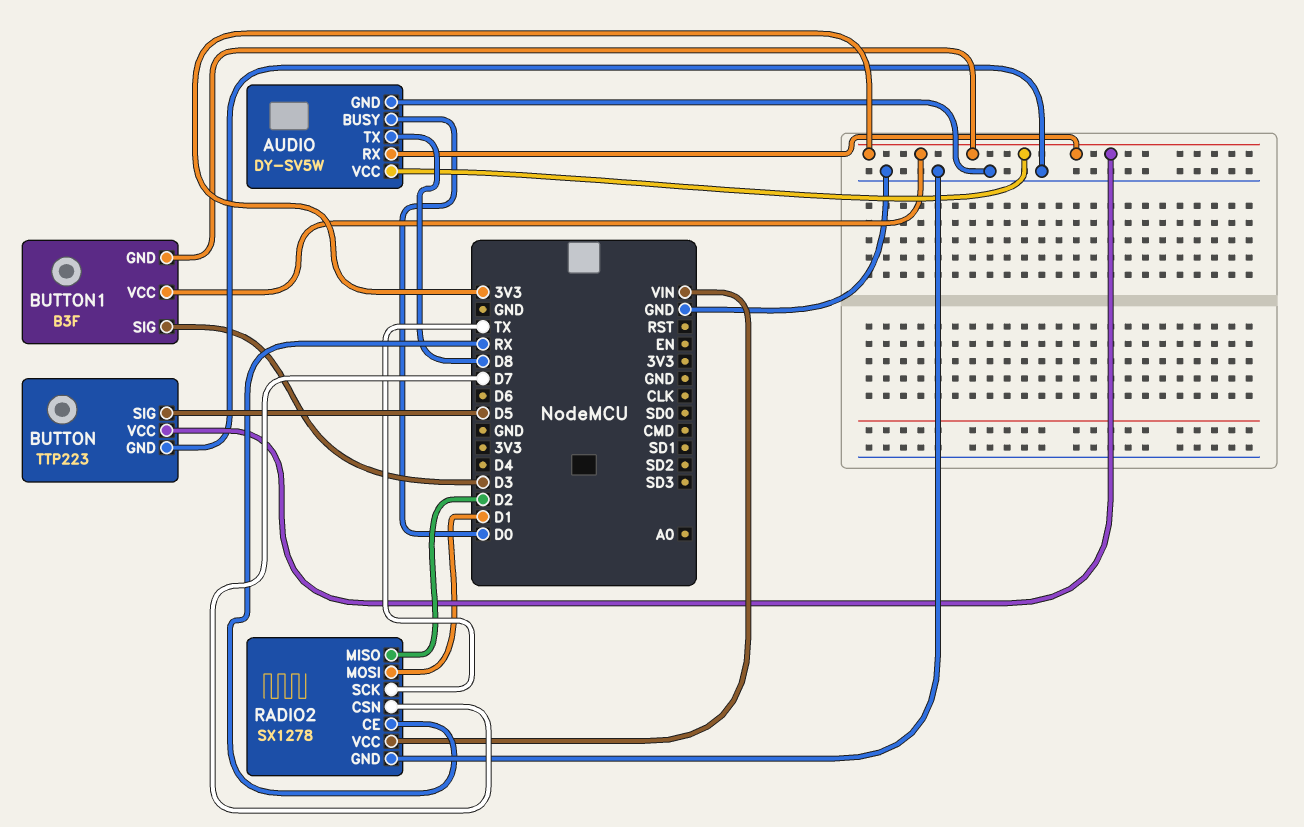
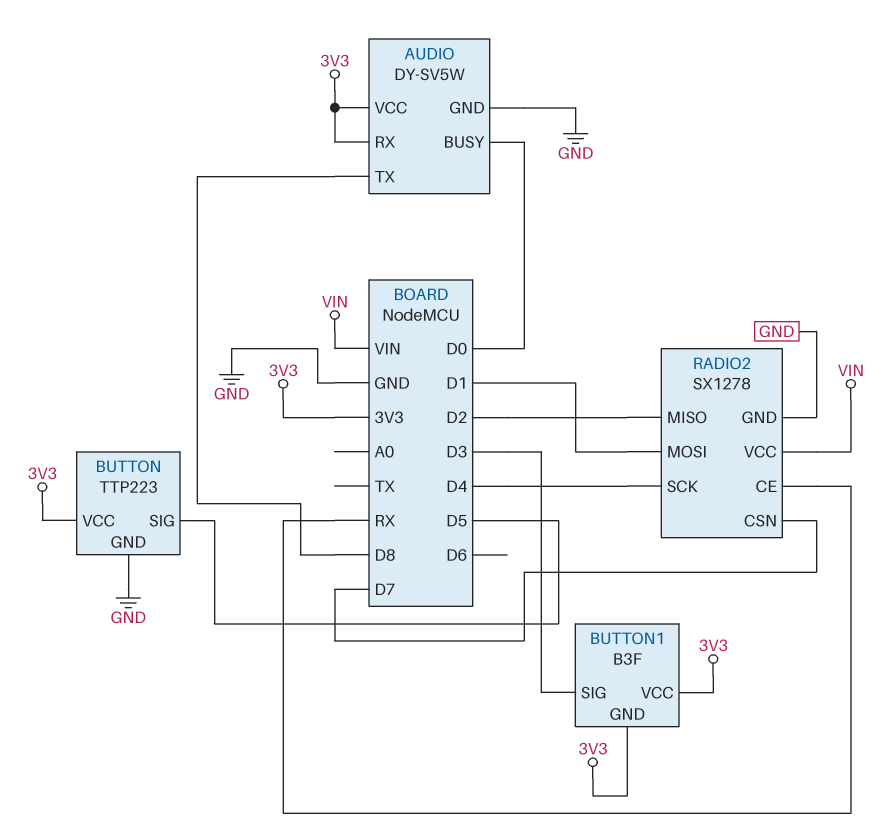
RADIO2 pin SCK: TX -> D4

